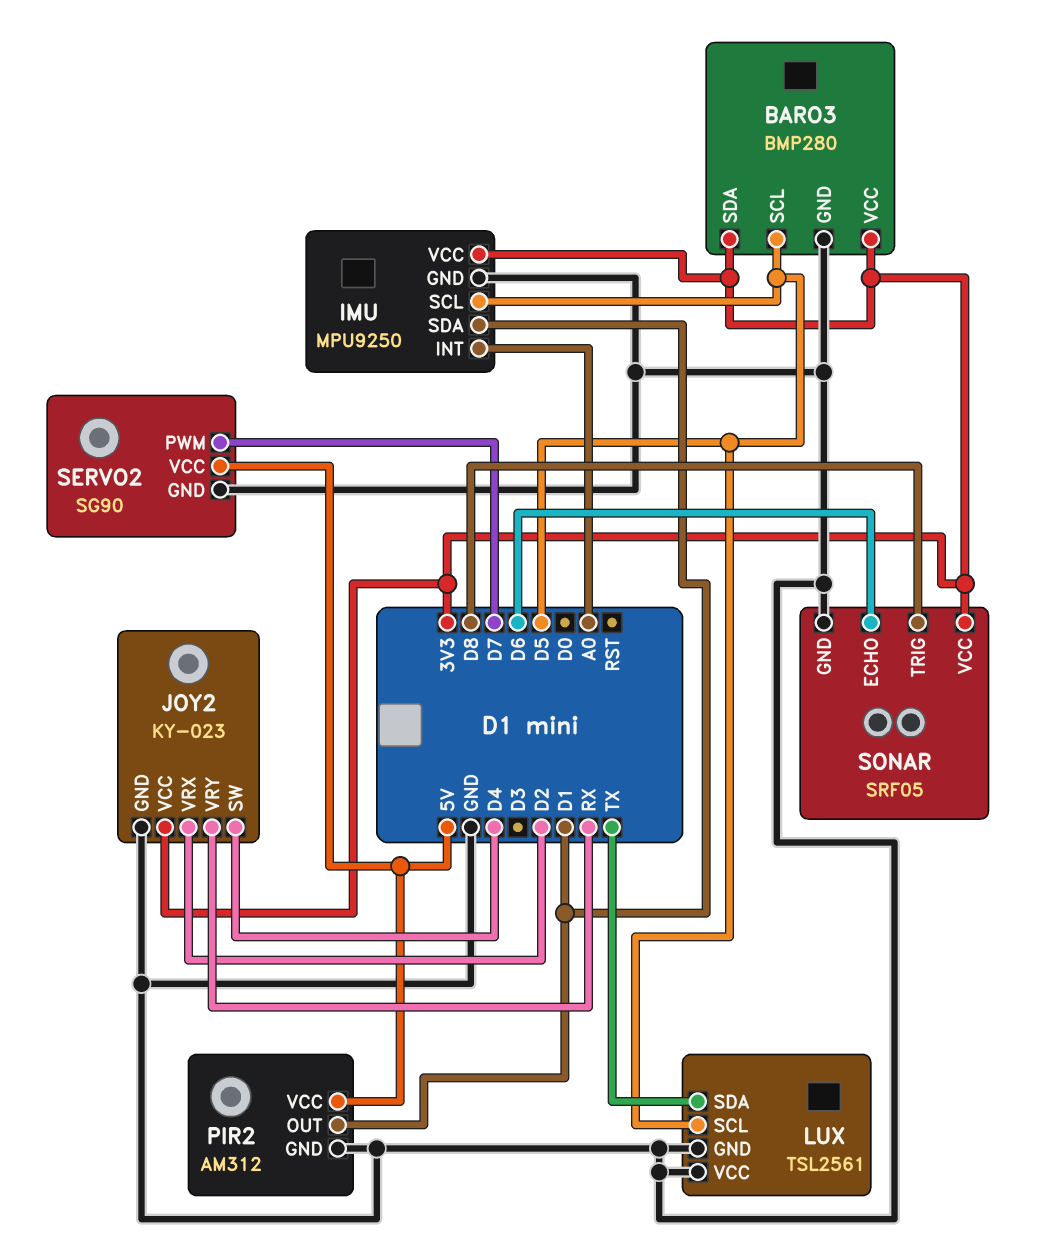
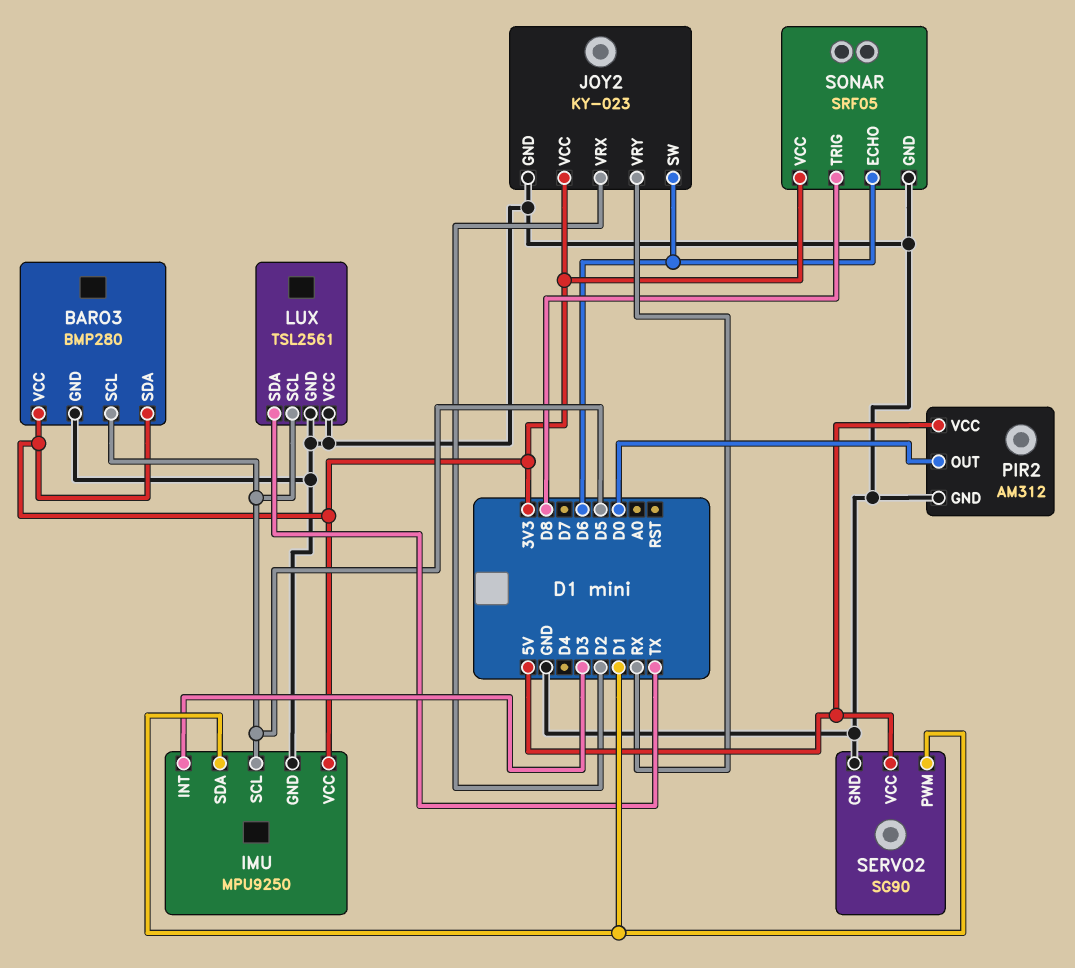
IMU pin INT: A0 -> D3
JOY2 pin SW: D4 -> D6
PIR2 pin OUT: D1 -> D0
SERVO2 pin PWM: D7 -> D1

